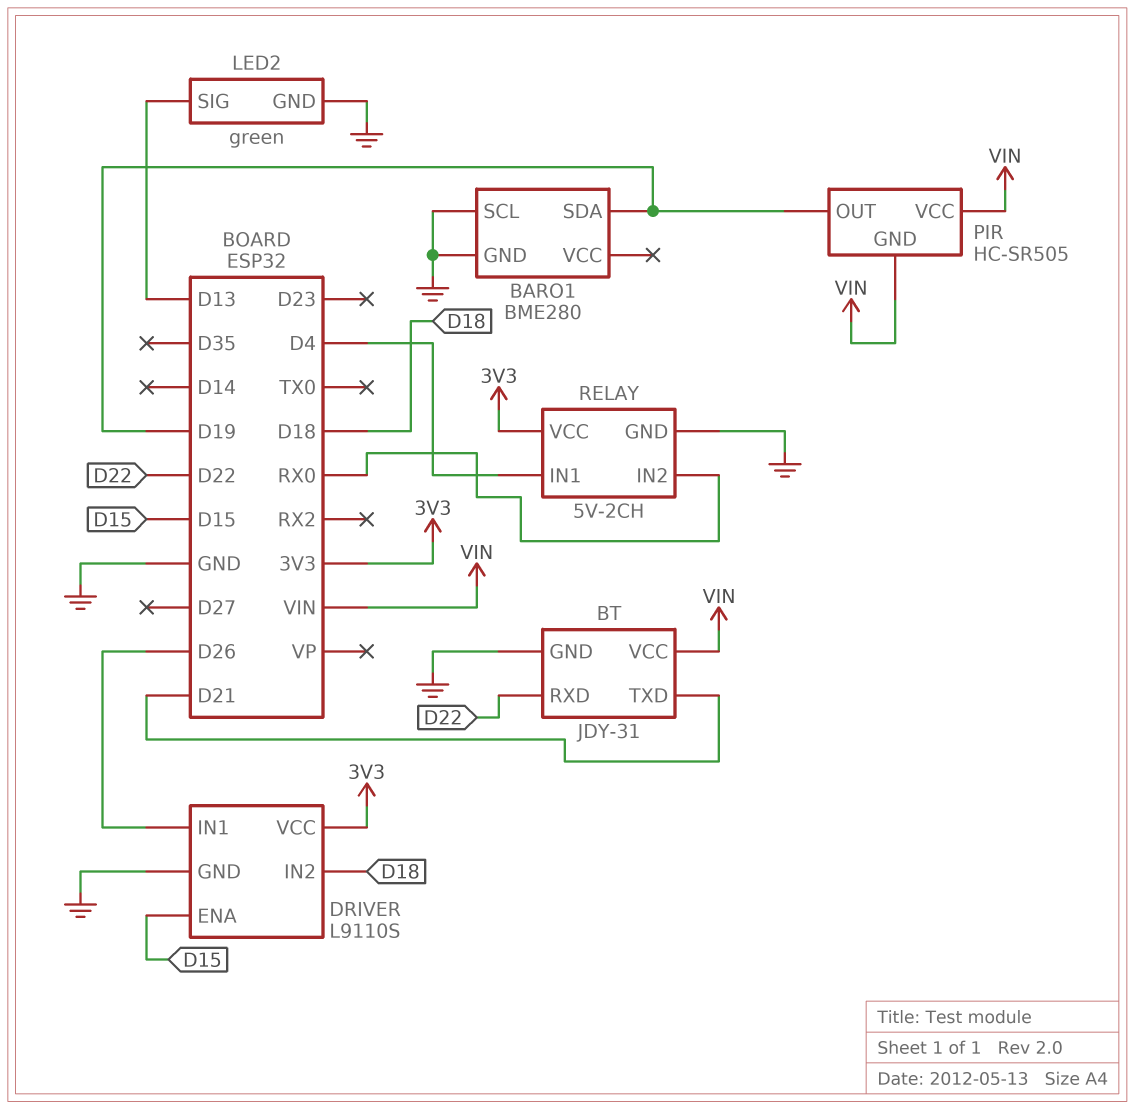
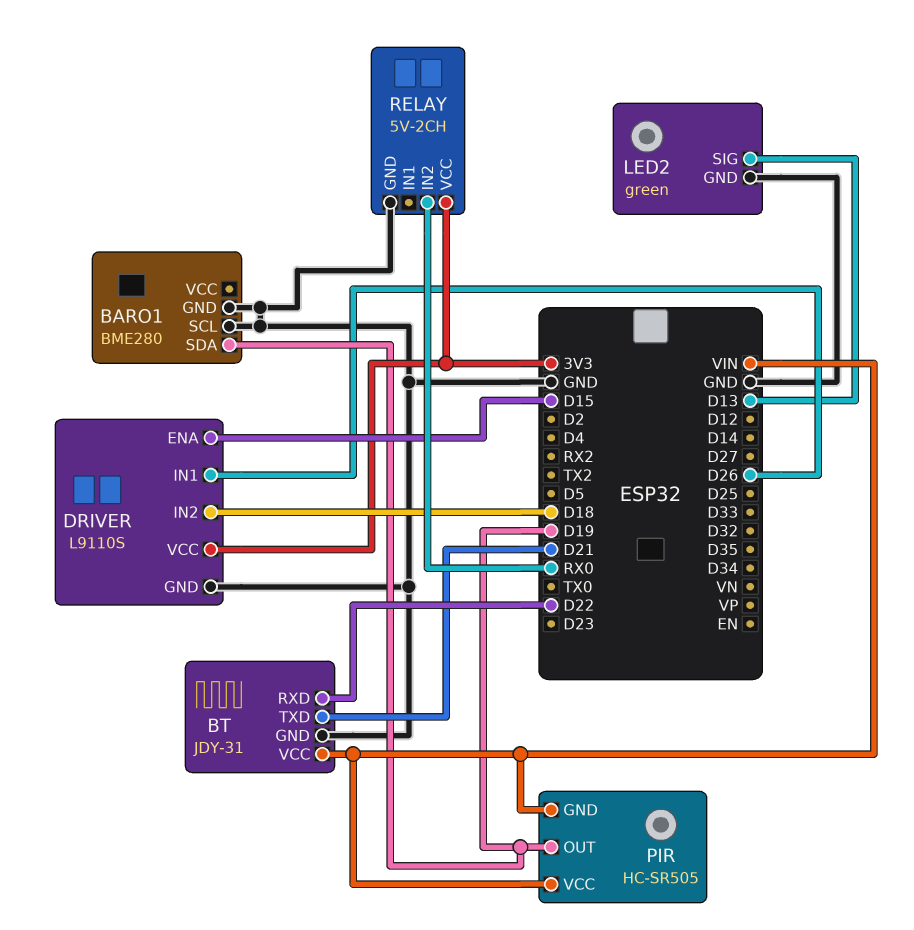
RELAY pin IN1: D4 -> none

